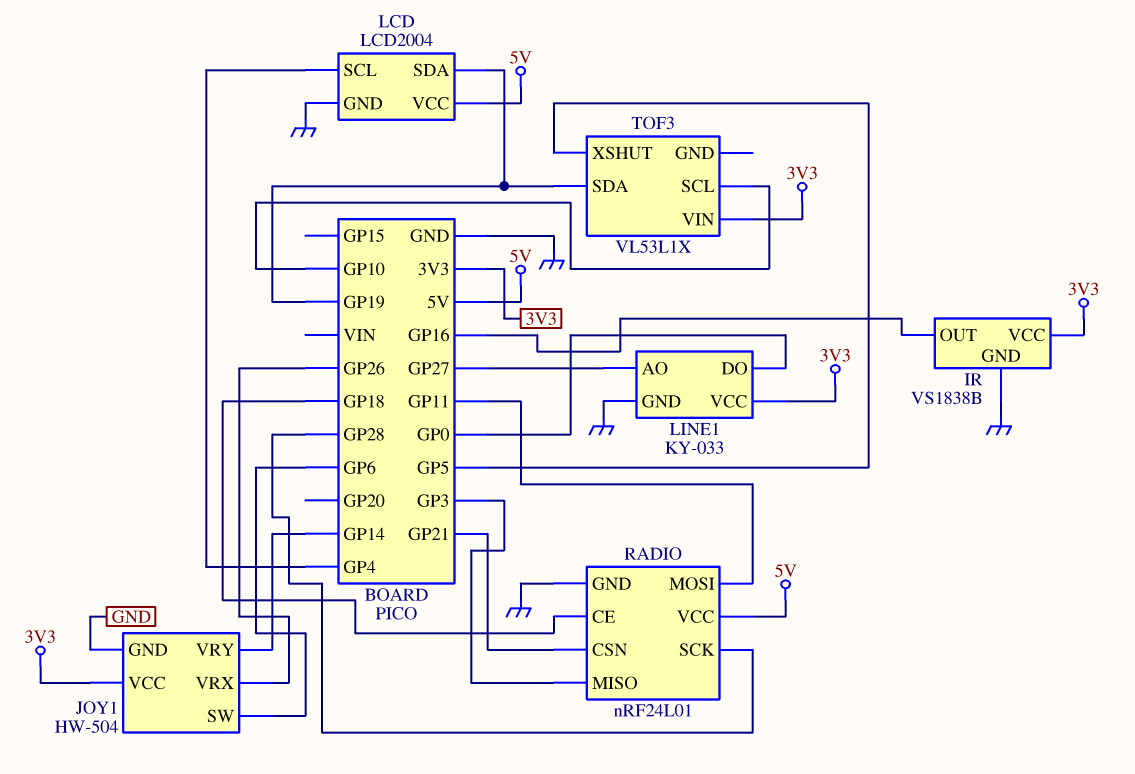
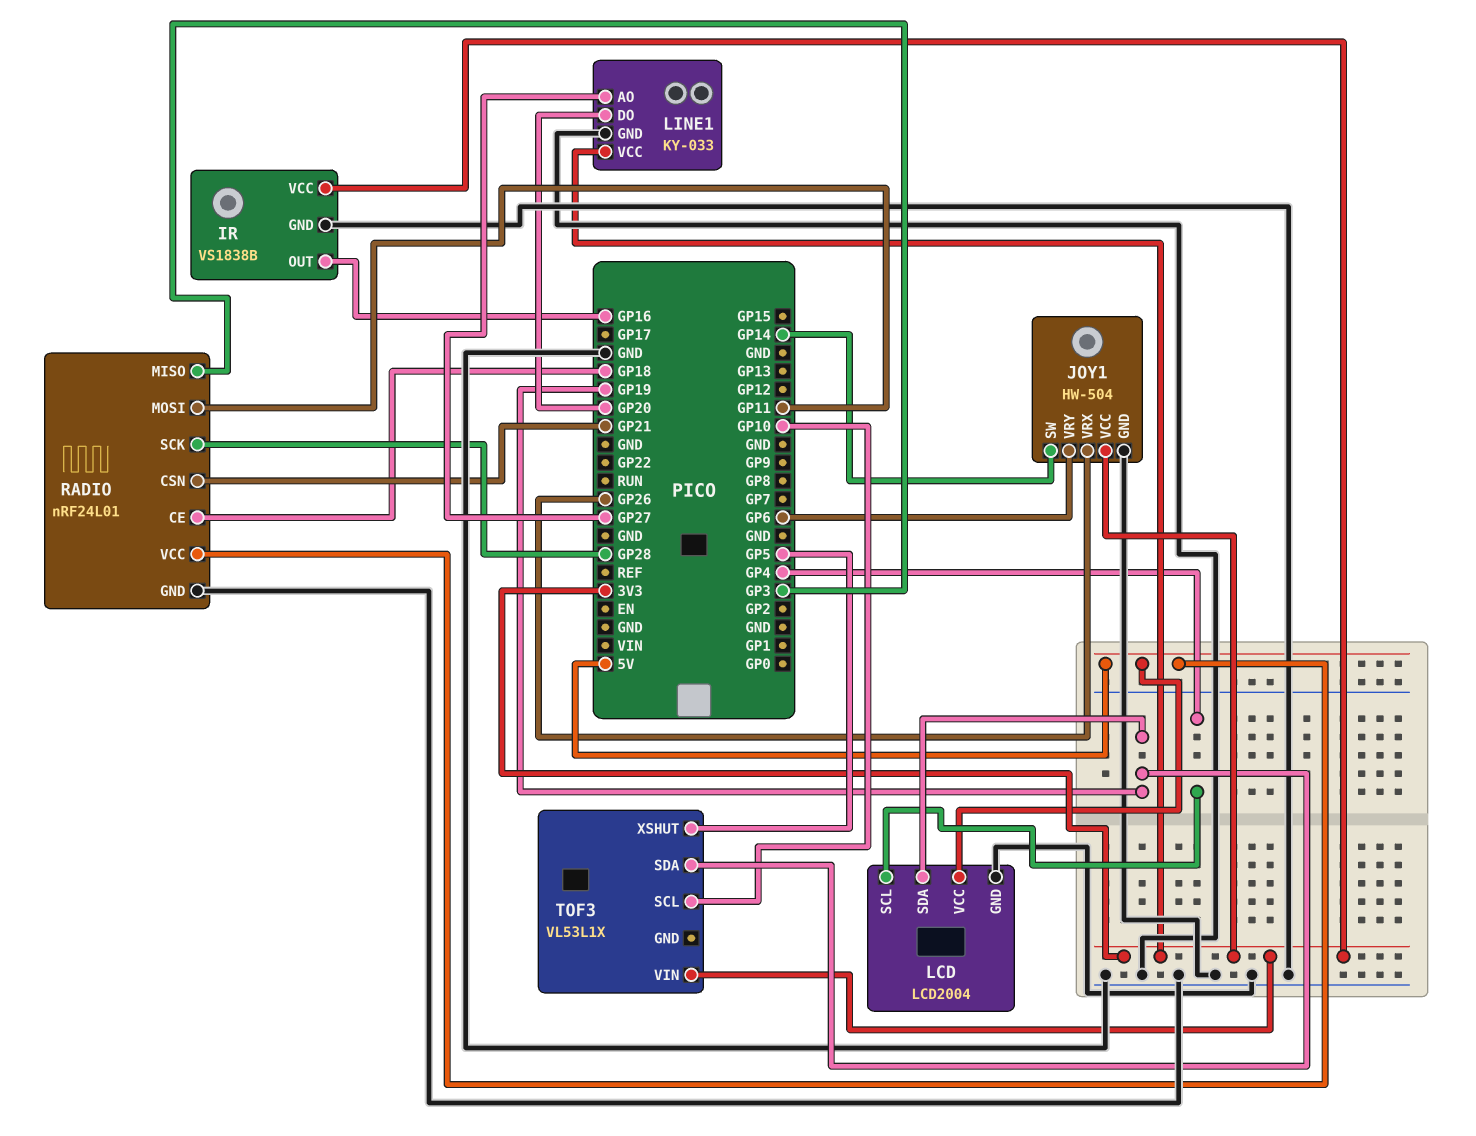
JOY1 pin SW: GP6 -> GP14
JOY1 pin VRY: GP14 -> GP6
LINE1 pin DO: GP0 -> GP20

